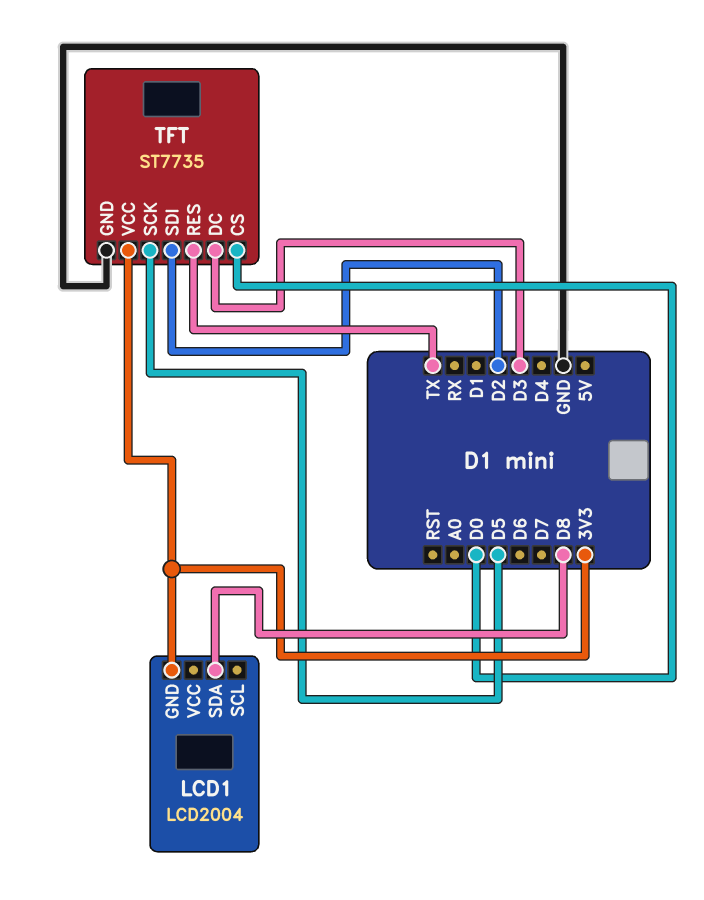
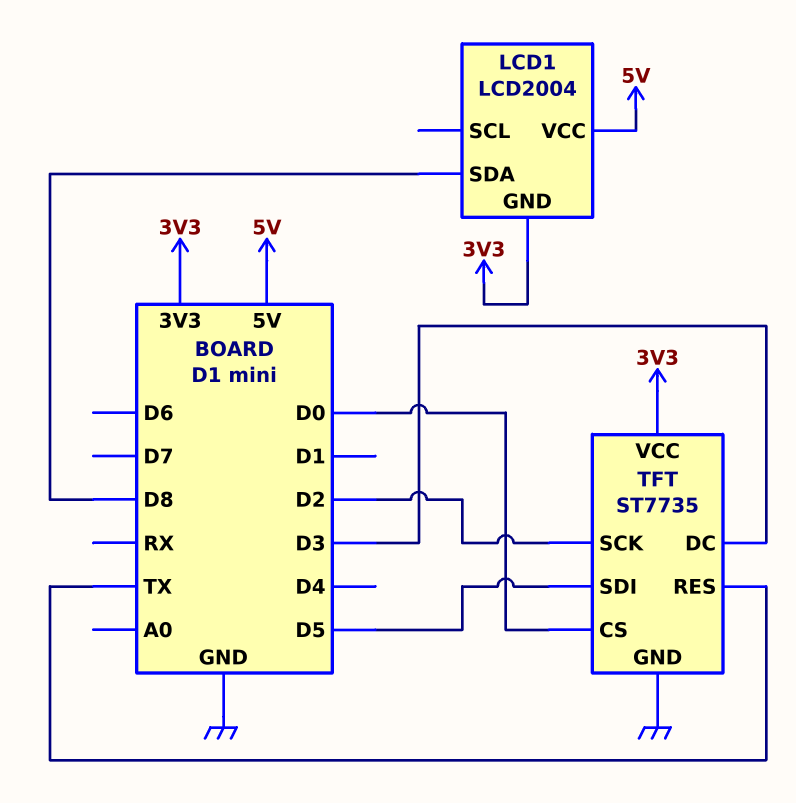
LCD1 pin VCC: none -> 5V
TFT pin SCK: D5 -> D2
TFT pin SDI: D2 -> D5

